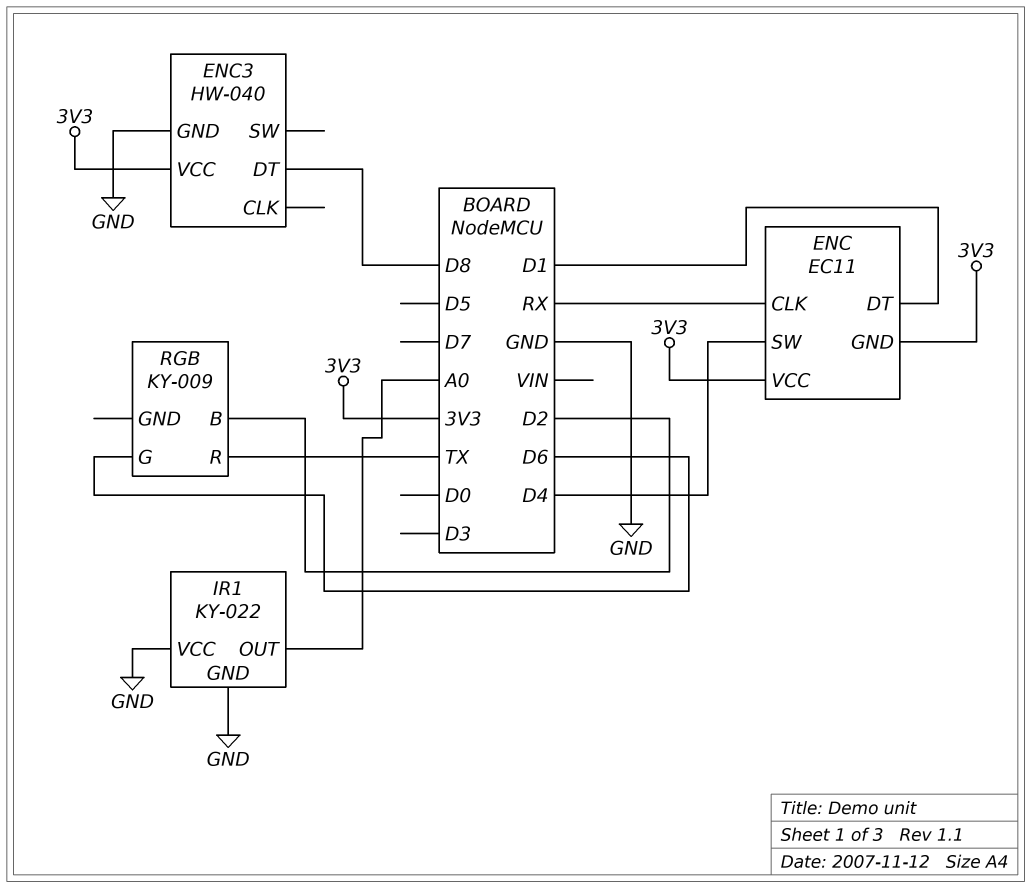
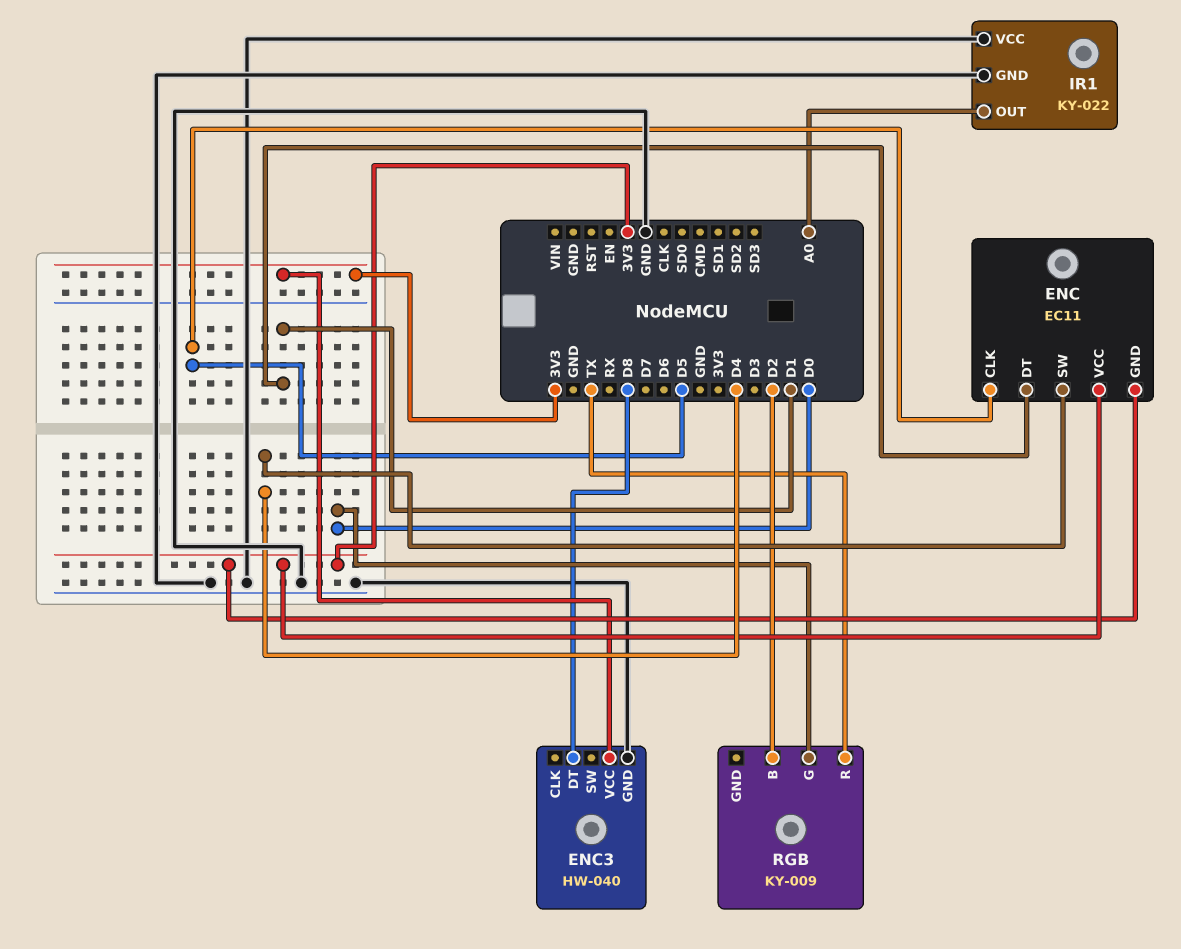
ENC pin CLK: RX -> D5
RGB pin G: D6 -> D0

